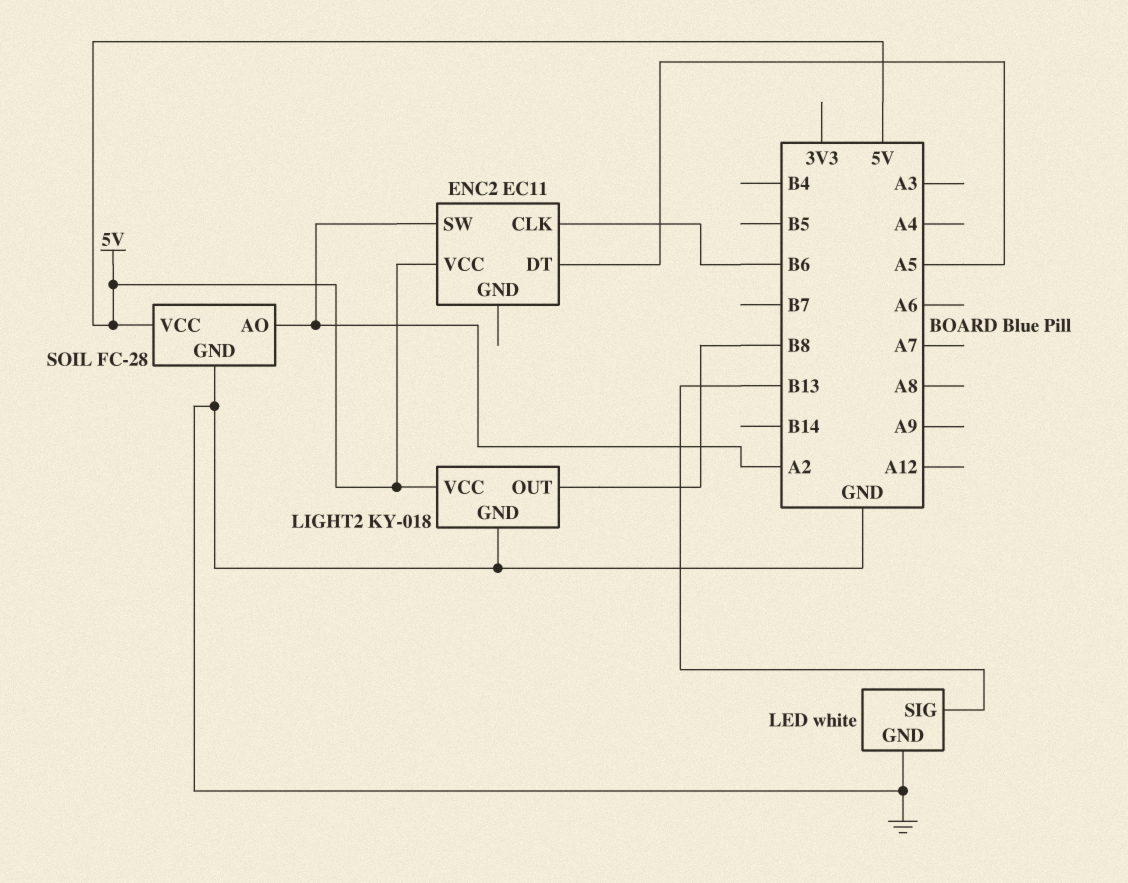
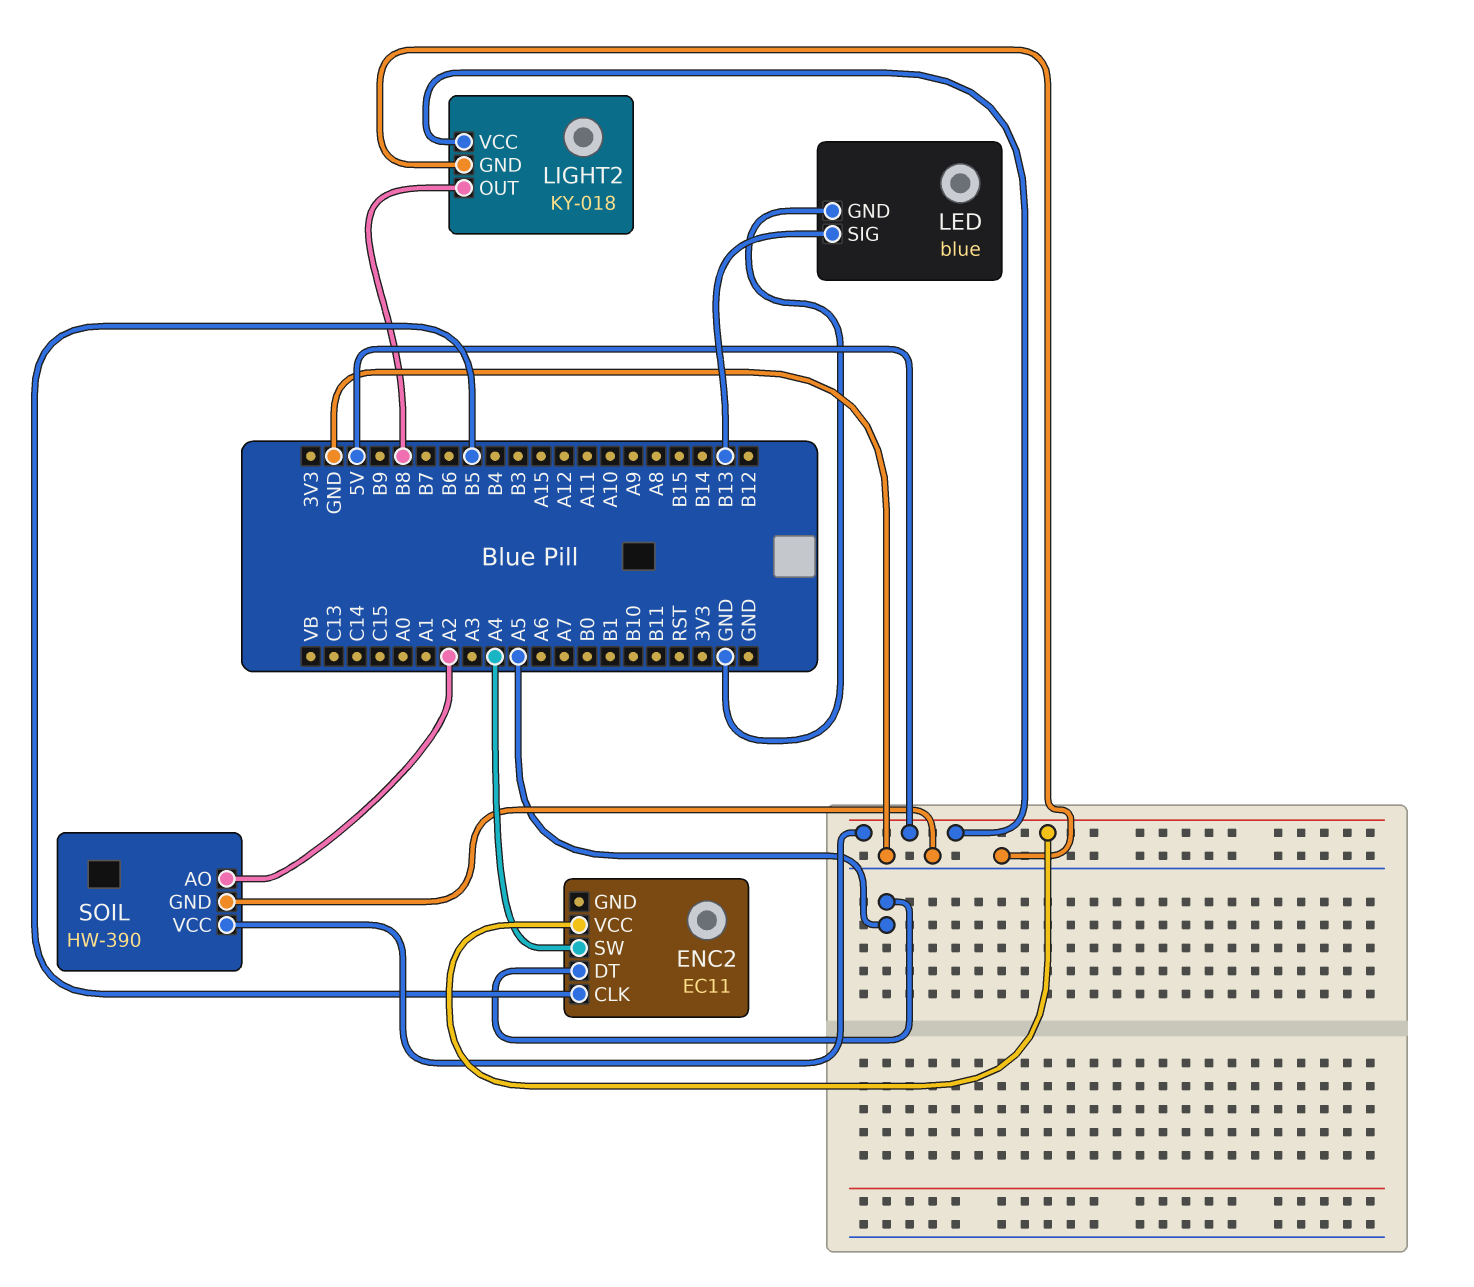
ENC2 pin CLK: B6 -> B5
ENC2 pin SW: A2 -> A4
LED: white -> blue
SOIL: FC-28 -> HW-390

